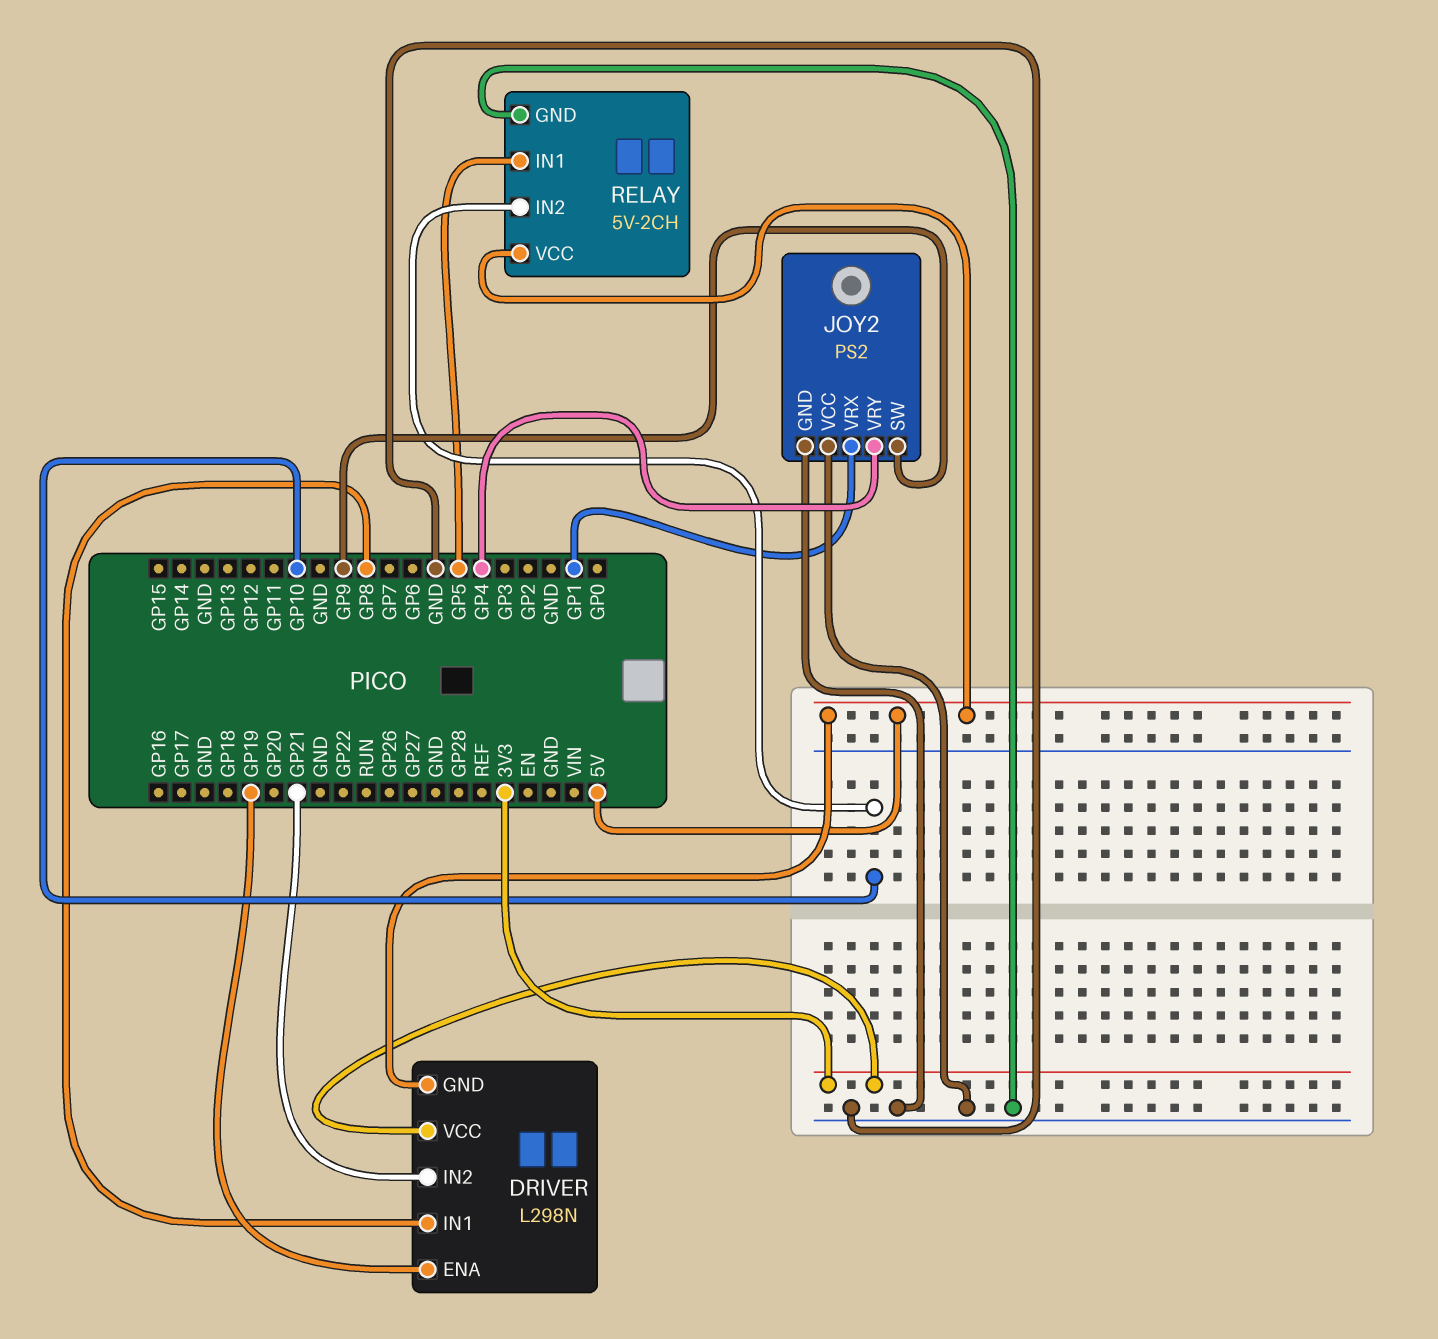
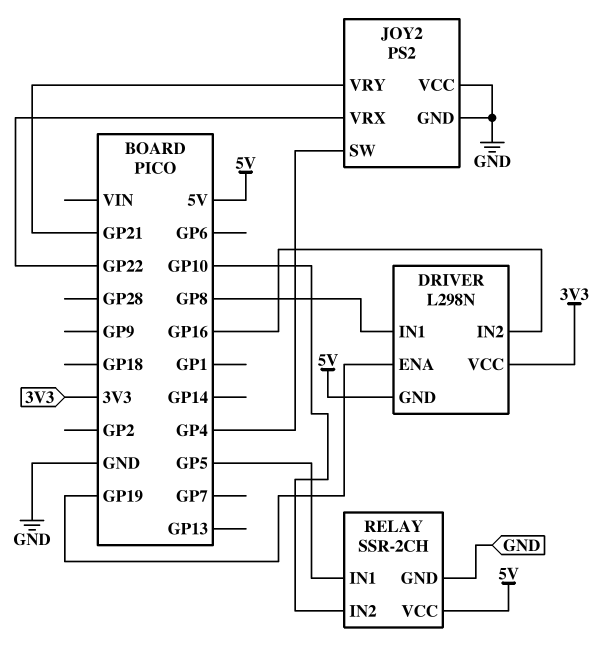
DRIVER pin IN2: GP21 -> GP16
JOY2 pin SW: GP9 -> GP4
JOY2 pin VRX: GP1 -> GP22
JOY2 pin VRY: GP4 -> GP21
RELAY: 5V-2CH -> SSR-2CH

